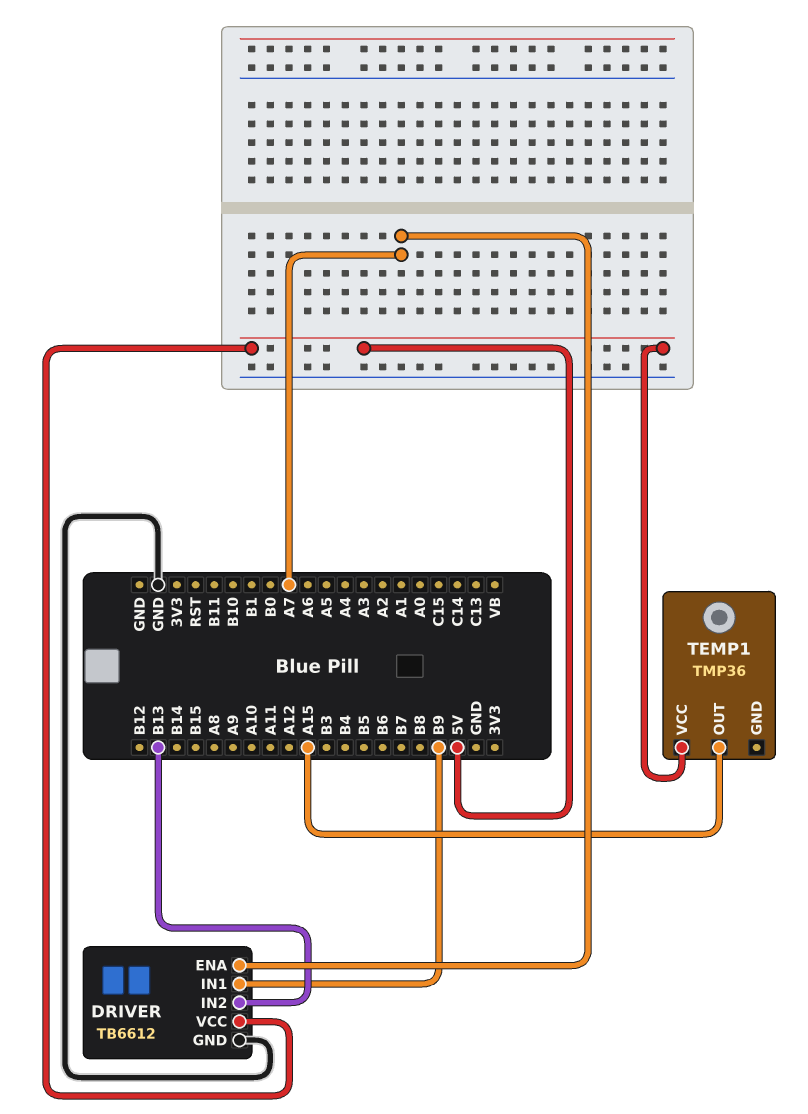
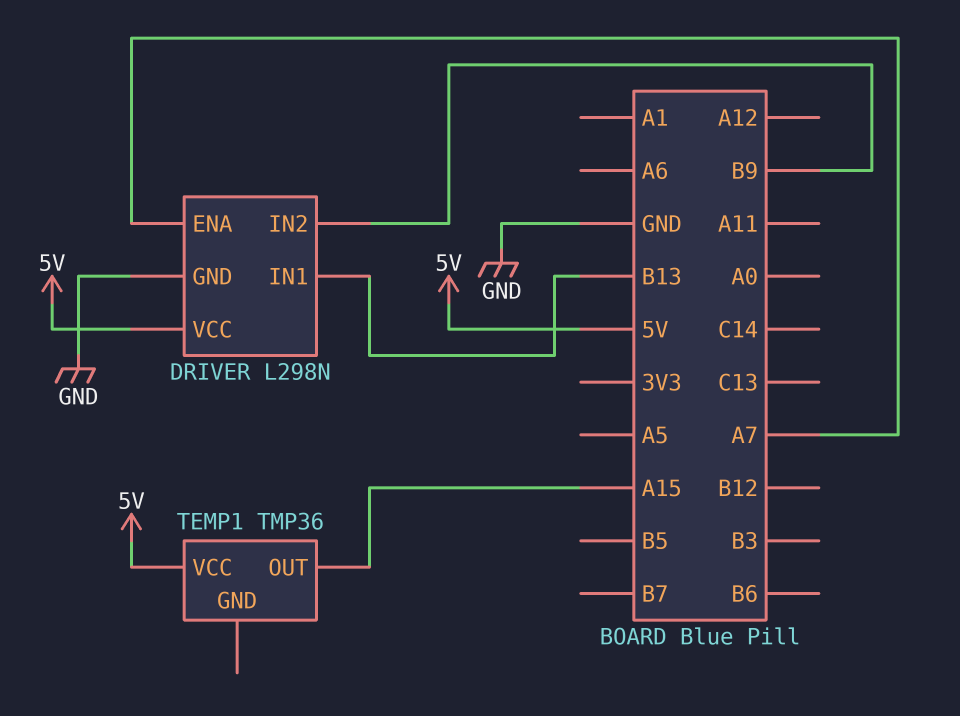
DRIVER: TB6612 -> L298N
DRIVER pin IN1: B9 -> B13
DRIVER pin IN2: B13 -> B9

